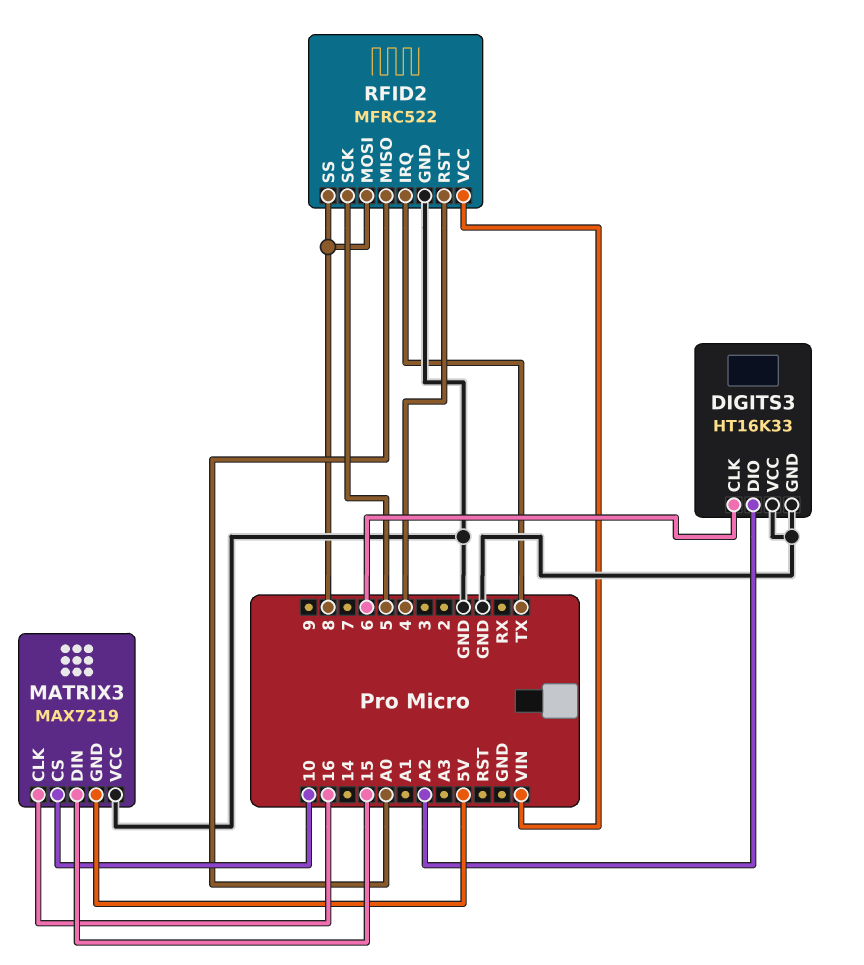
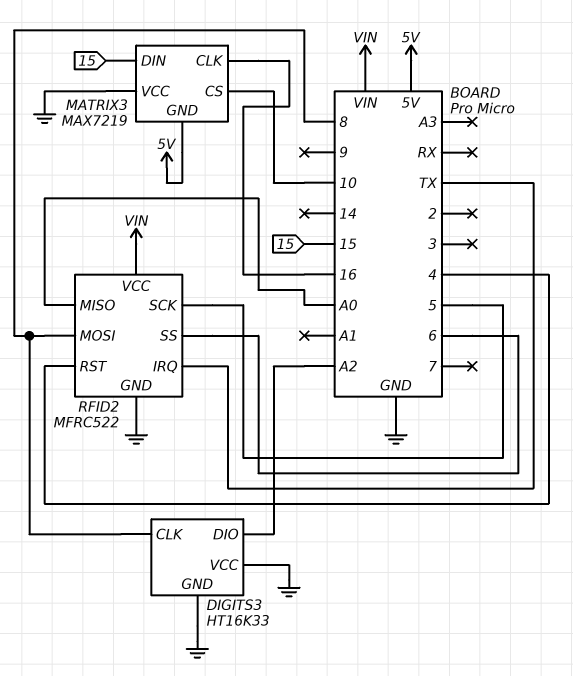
DIGITS3 pin CLK: 6 -> 8
RFID2 pin SS: 8 -> 6

